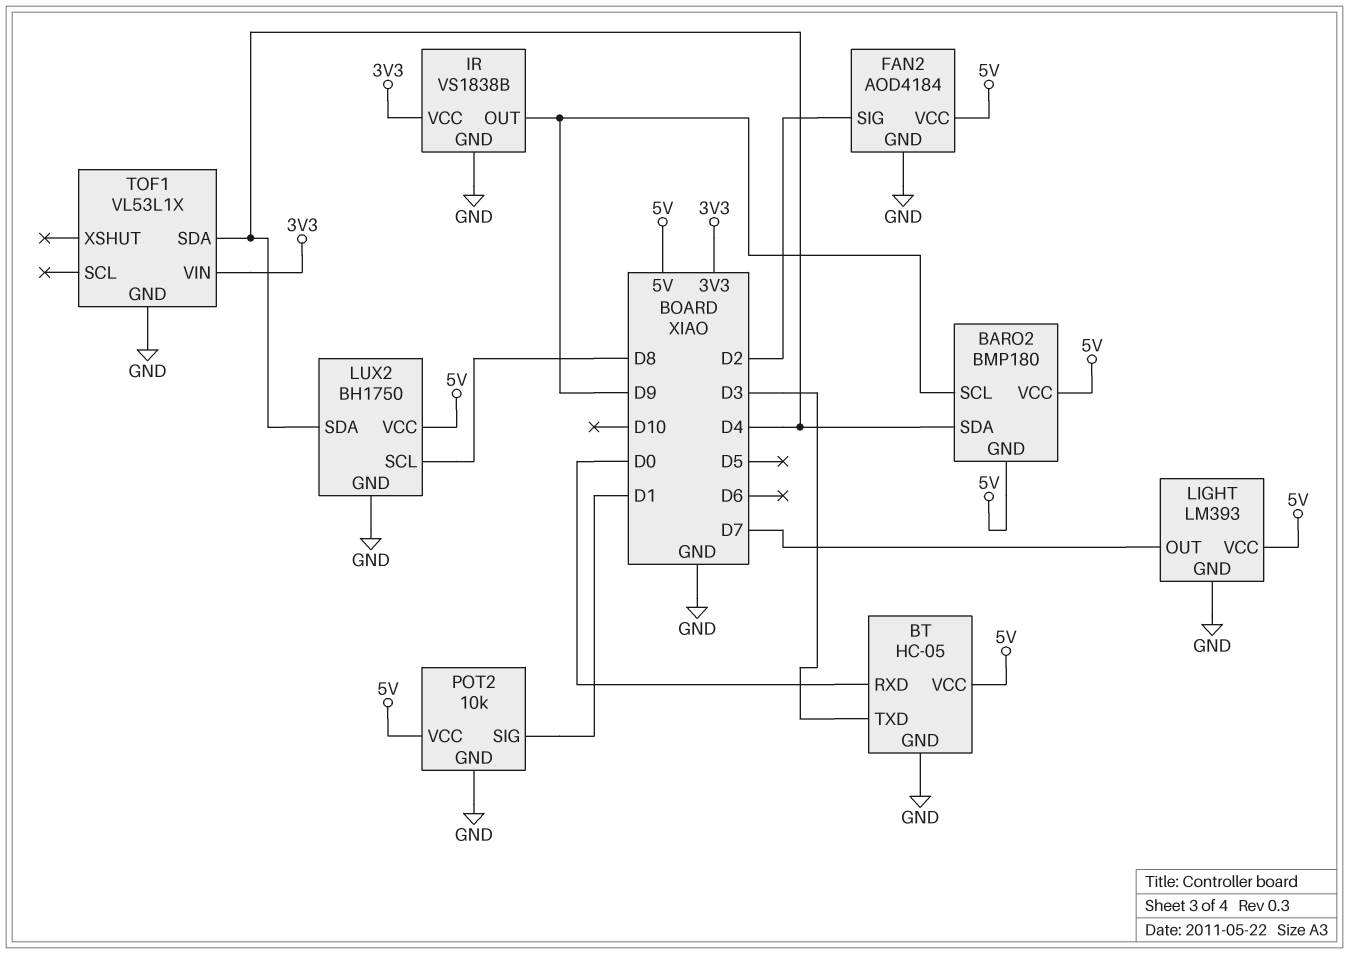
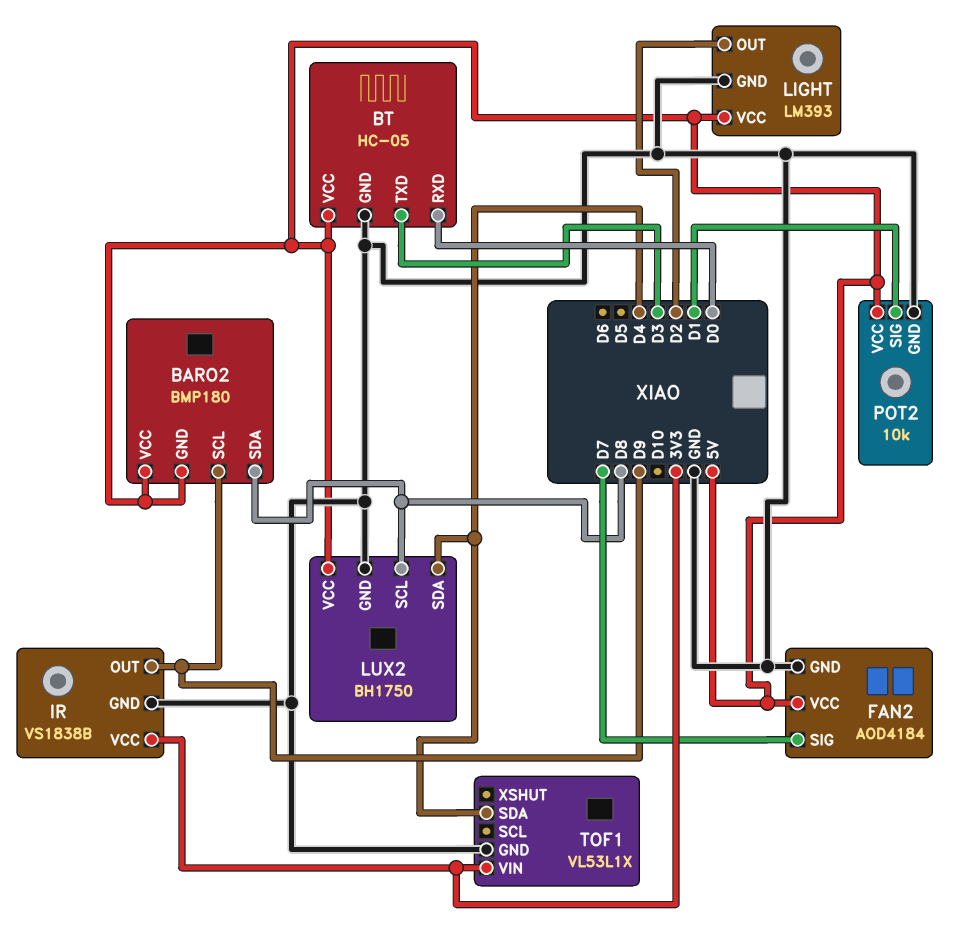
BARO2 pin SDA: D4 -> D8
FAN2 pin SIG: D2 -> D7
LIGHT pin OUT: D7 -> D2

